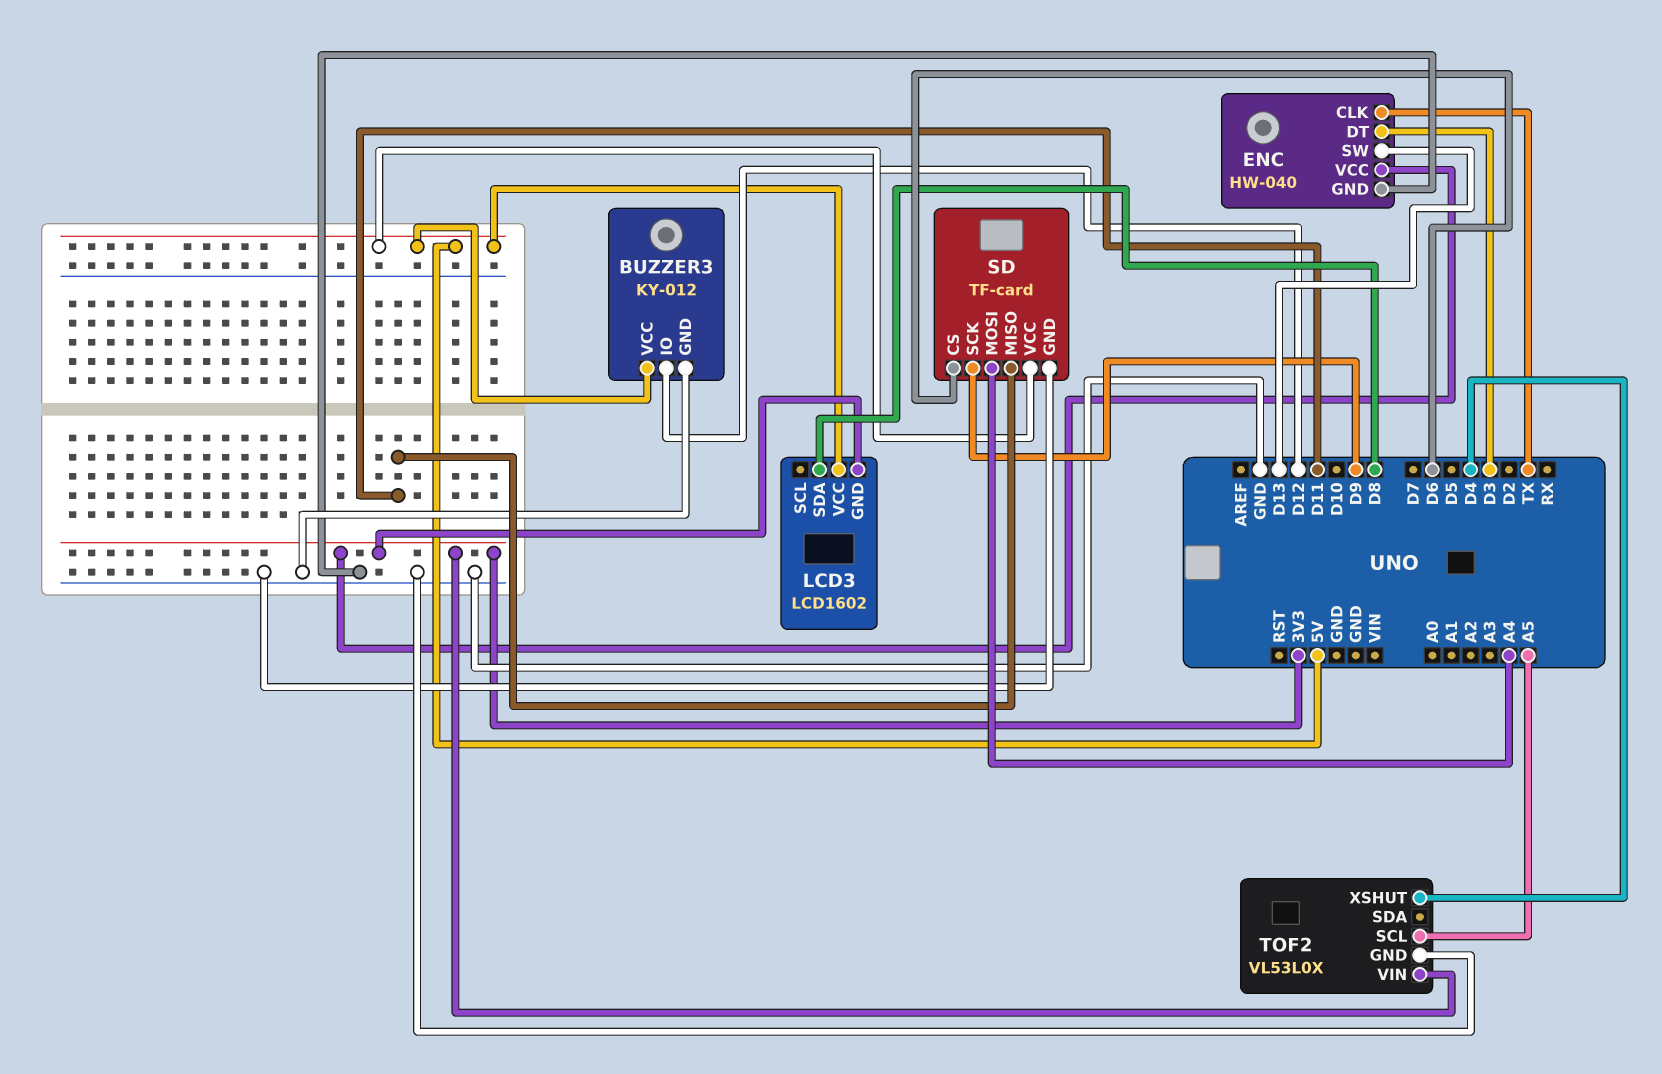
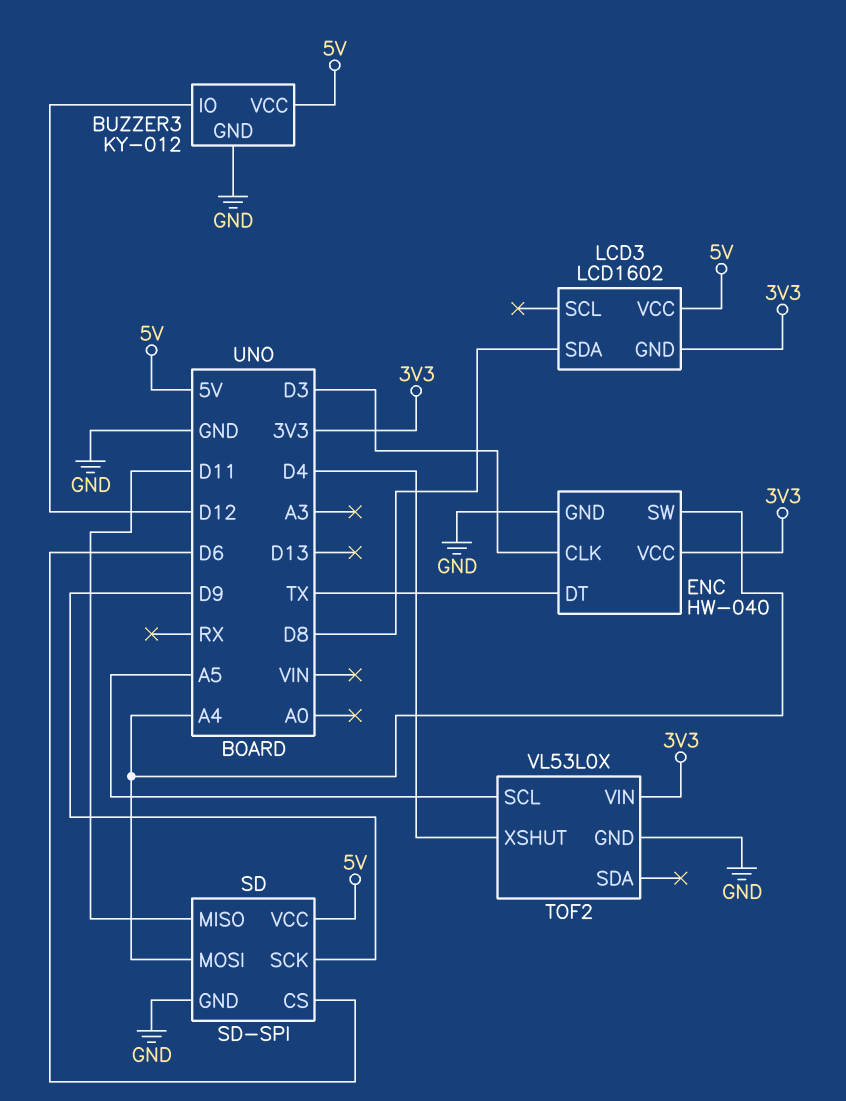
ENC pin CLK: TX -> D3
ENC pin DT: D3 -> TX
ENC pin SW: D13 -> A4
SD: TF-card -> SD-SPI

